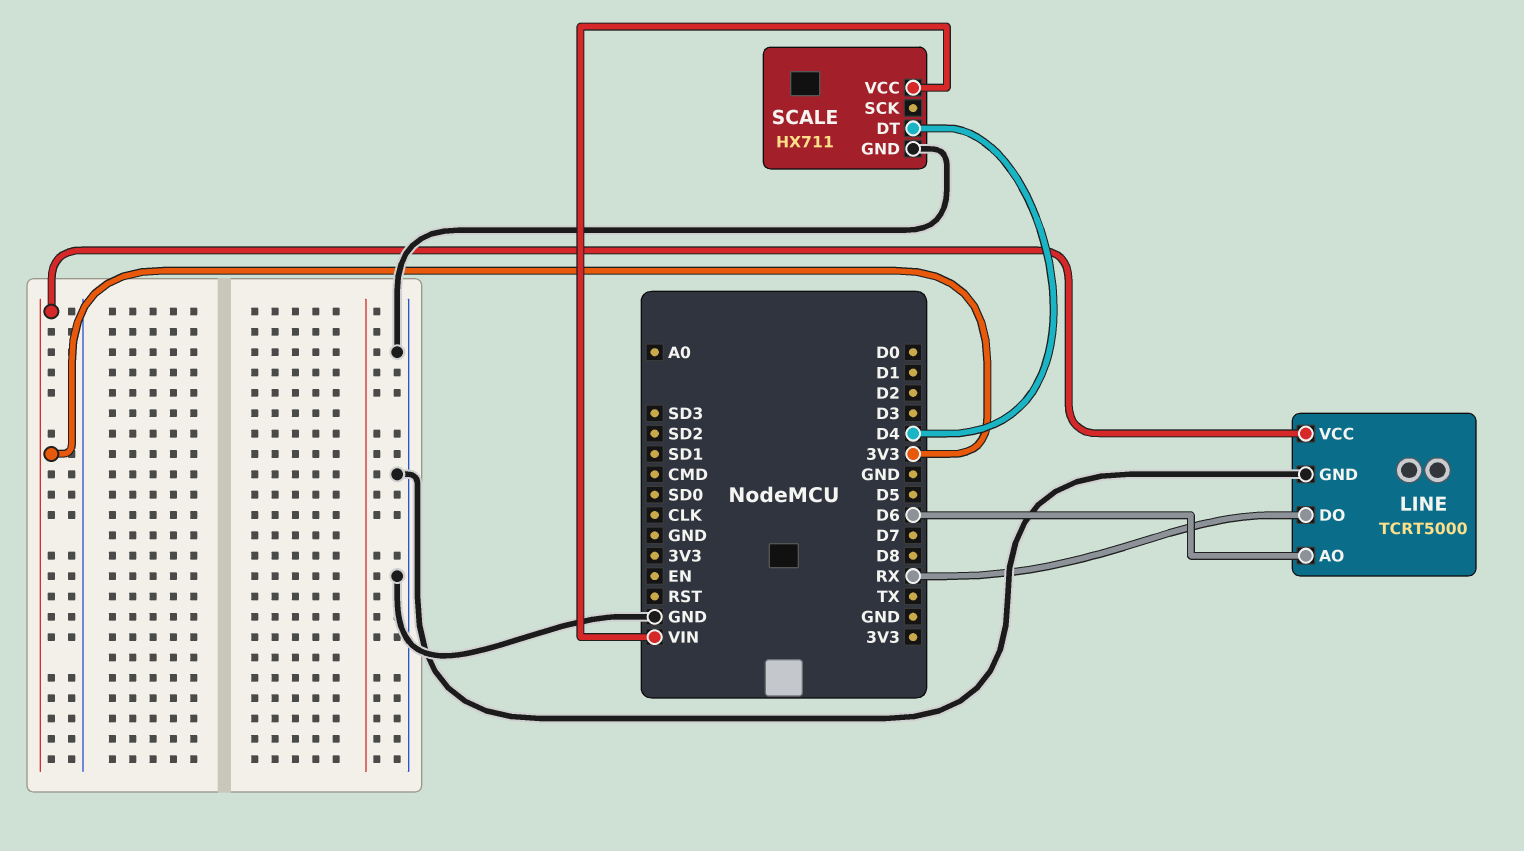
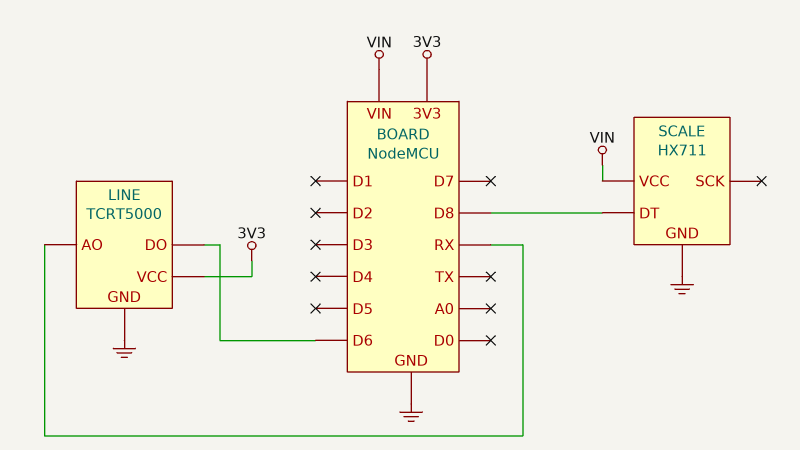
LINE pin AO: D6 -> RX
LINE pin DO: RX -> D6
SCALE pin DT: D4 -> D8

